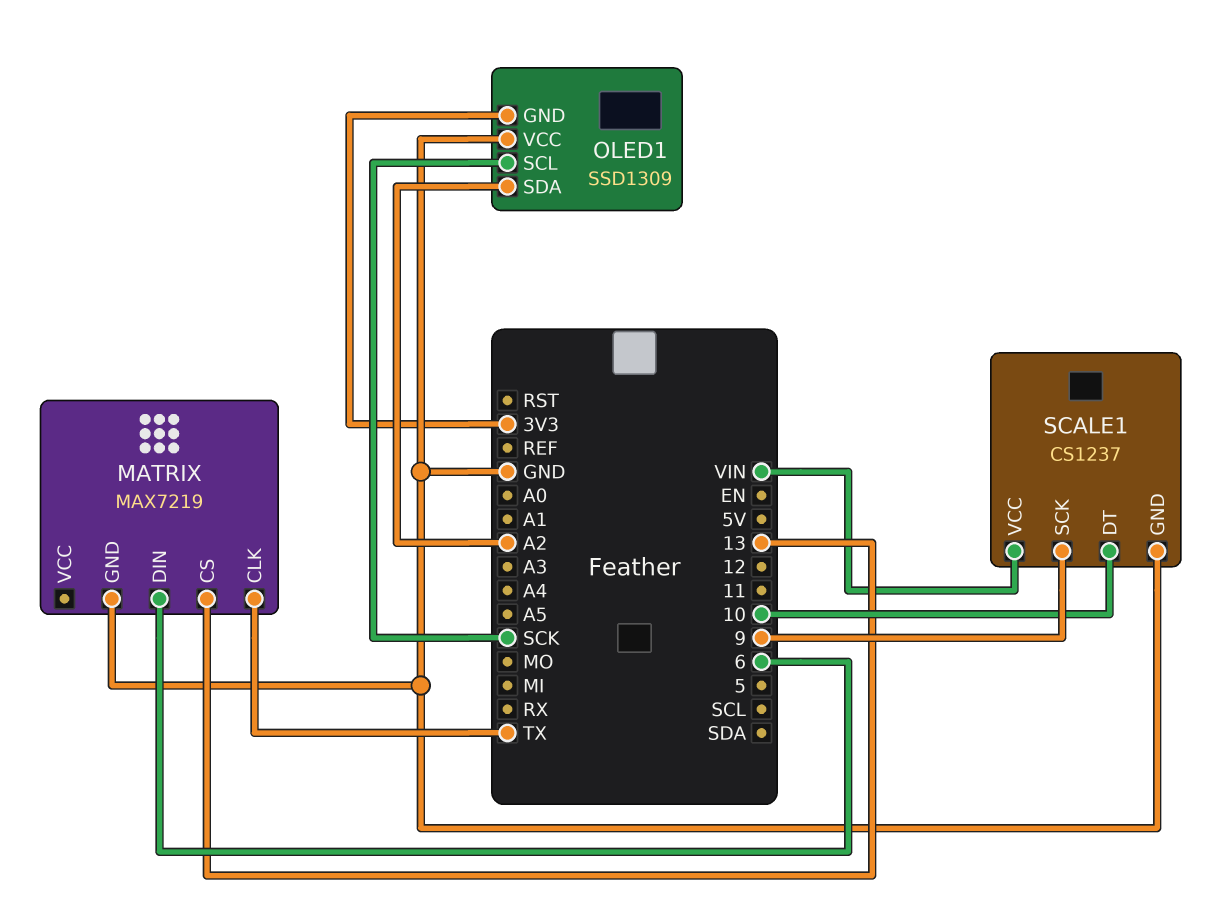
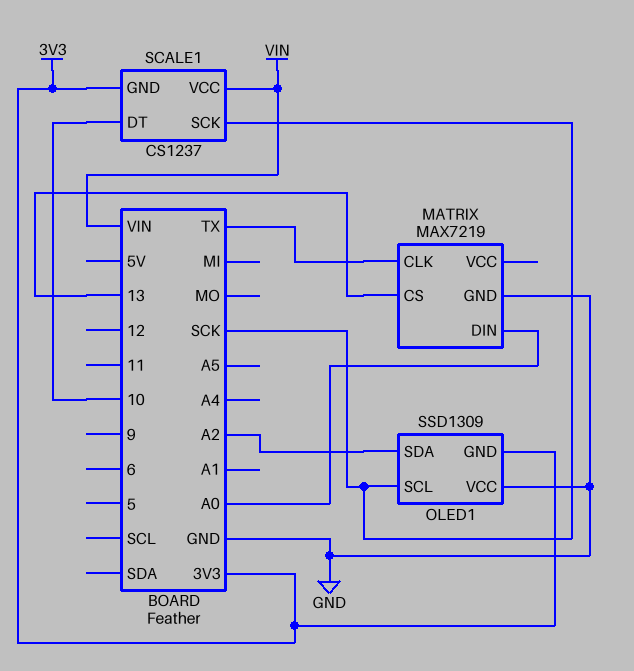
MATRIX pin DIN: 6 -> A0
SCALE1 pin GND: GND -> 3V3
SCALE1 pin SCK: 9 -> SCK

